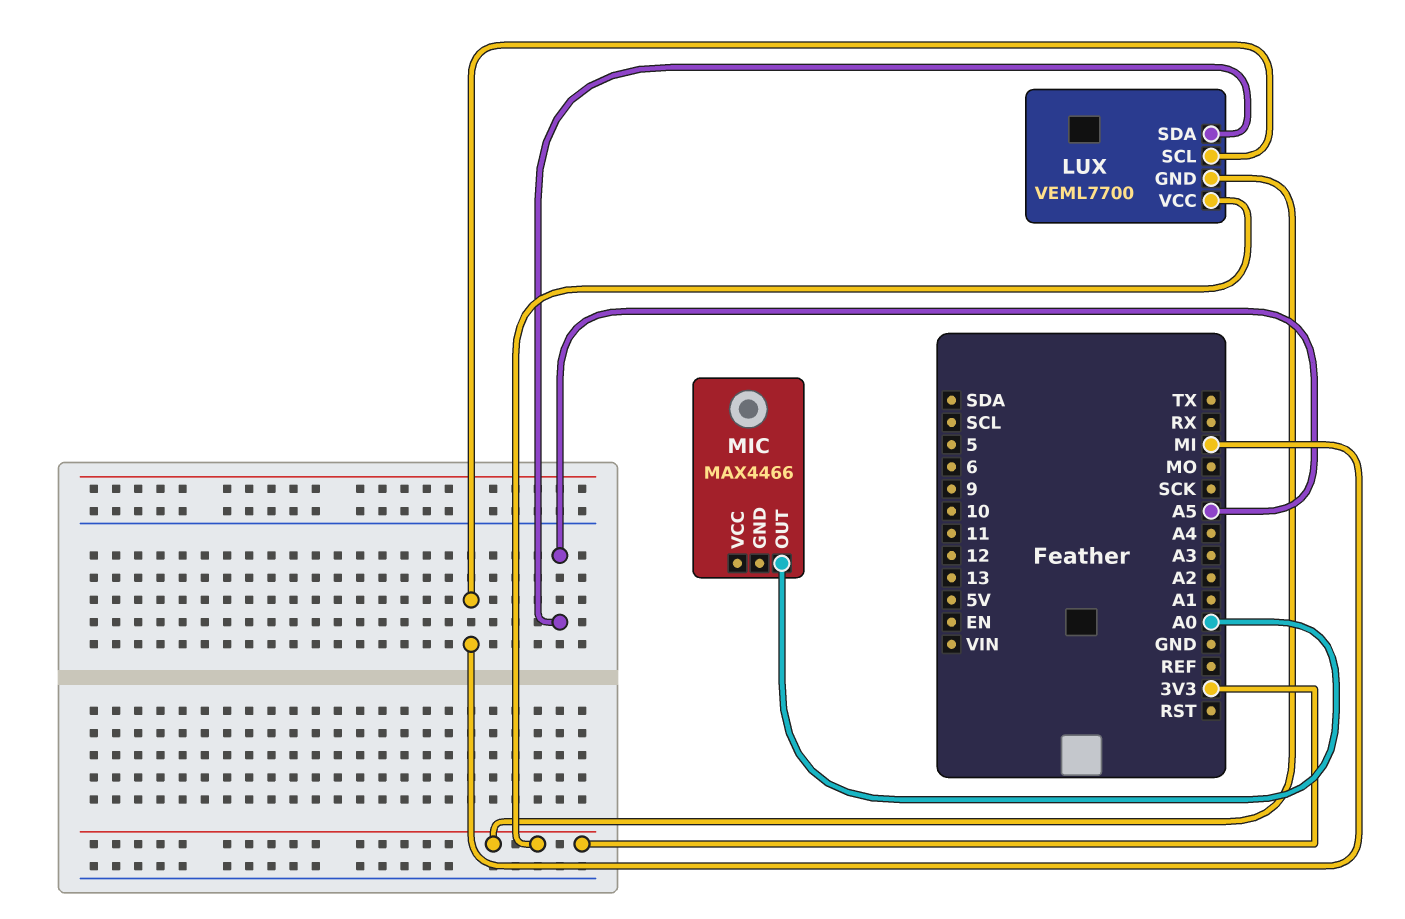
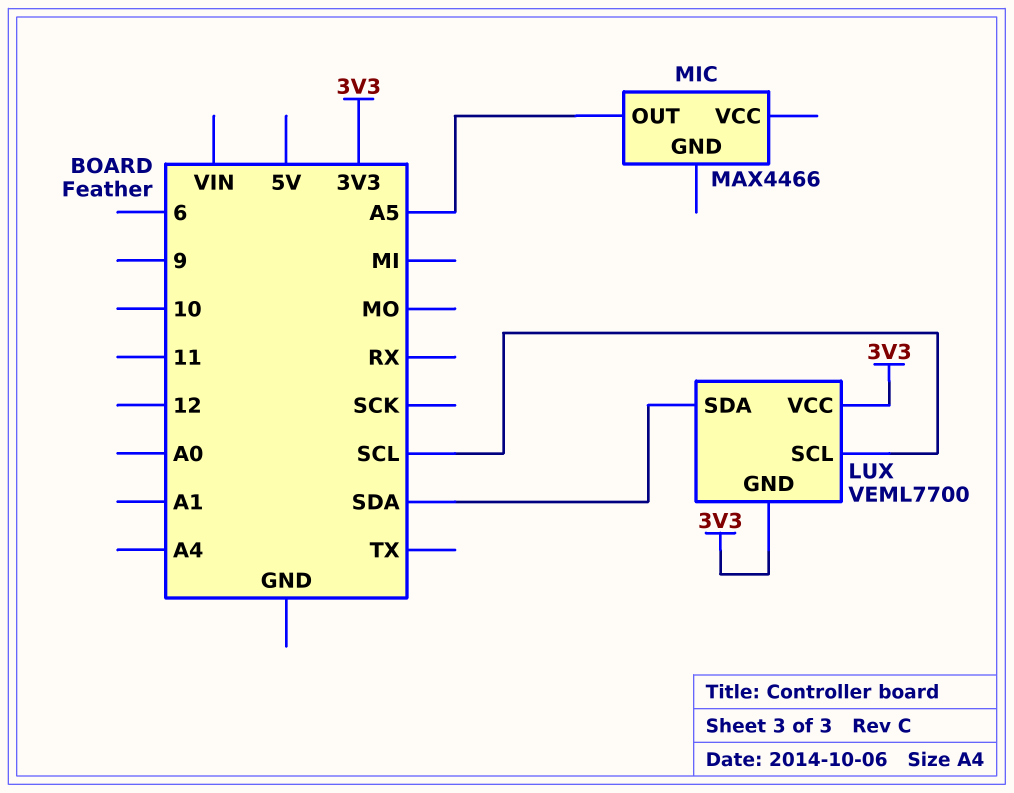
LUX pin SCL: MI -> SCL
LUX pin SDA: A5 -> SDA
MIC pin OUT: A0 -> A5

